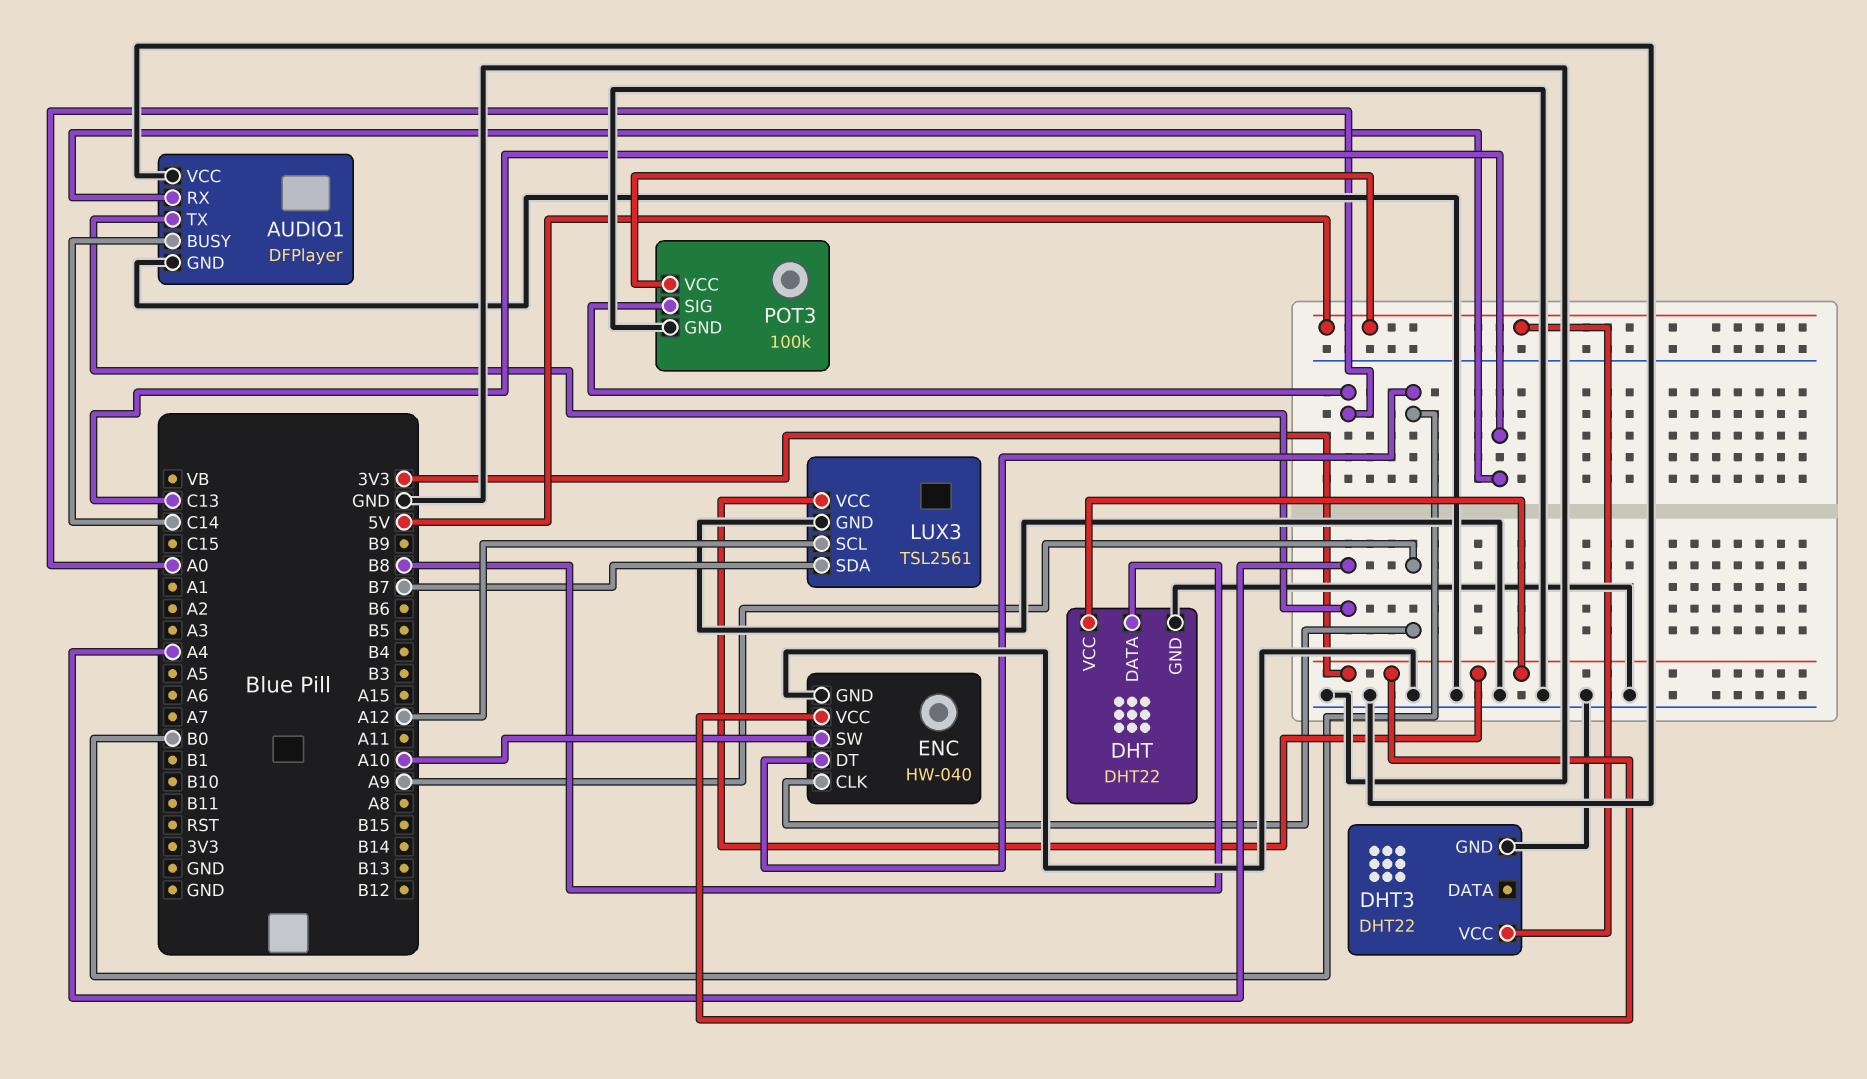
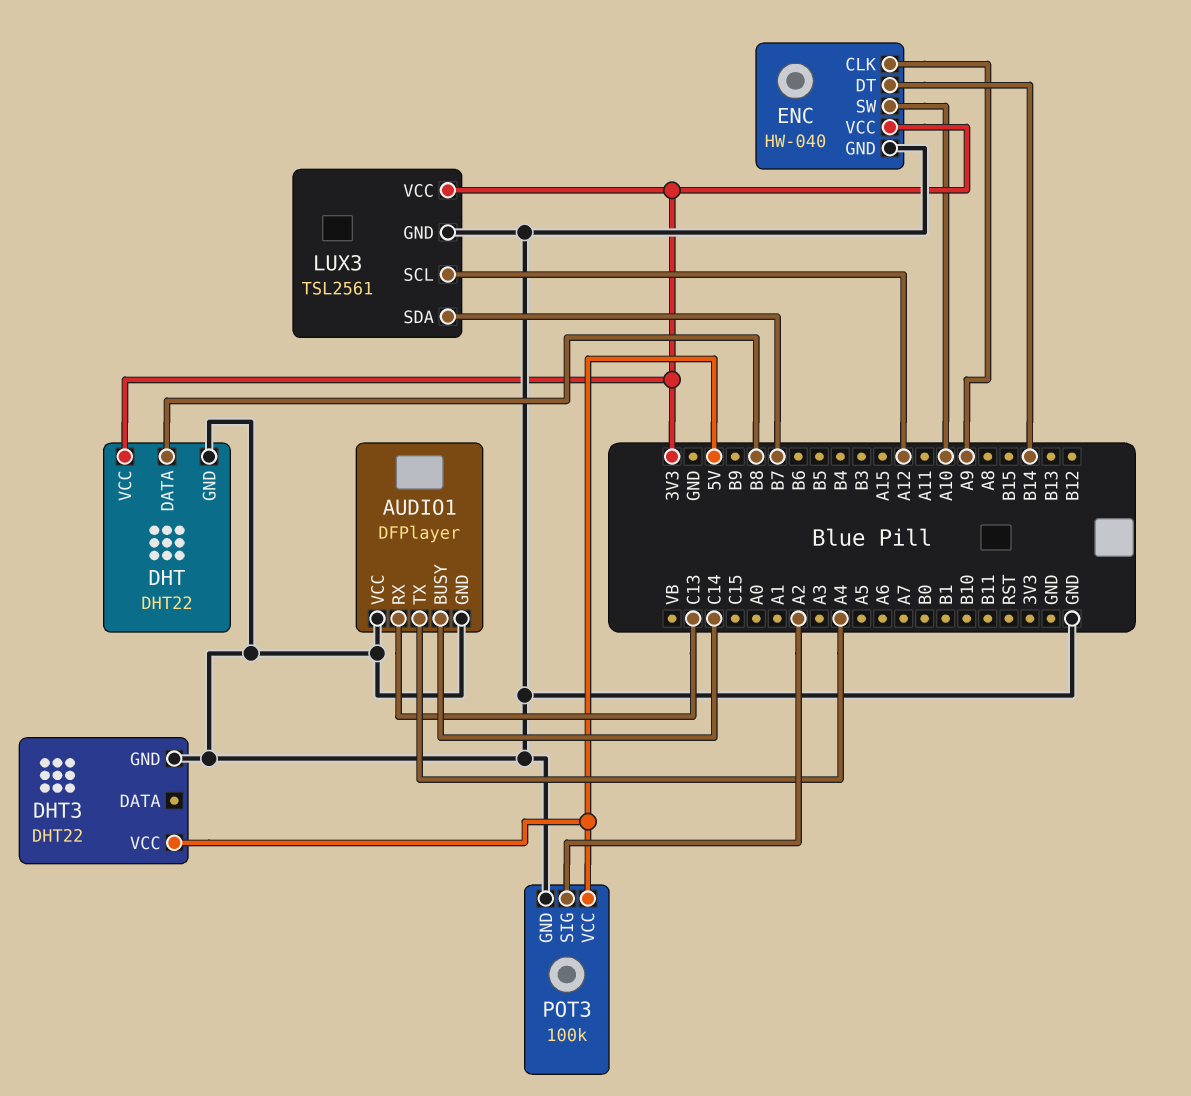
ENC pin DT: B0 -> B14
POT3 pin SIG: A0 -> A2

